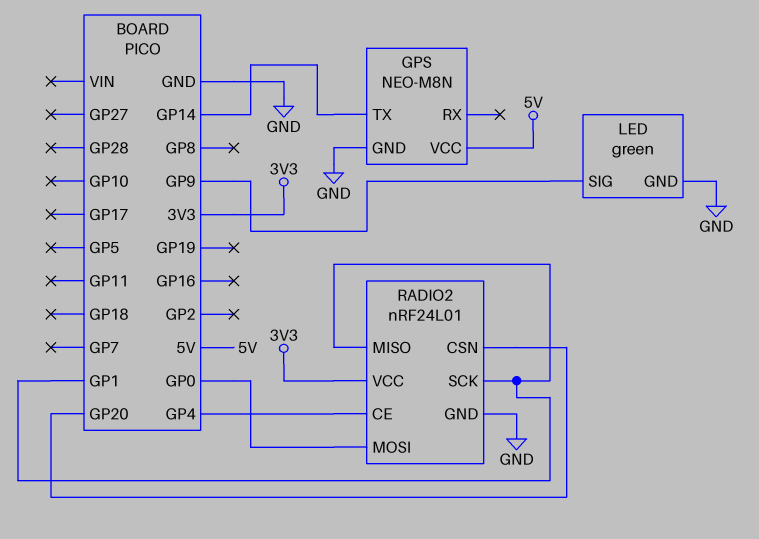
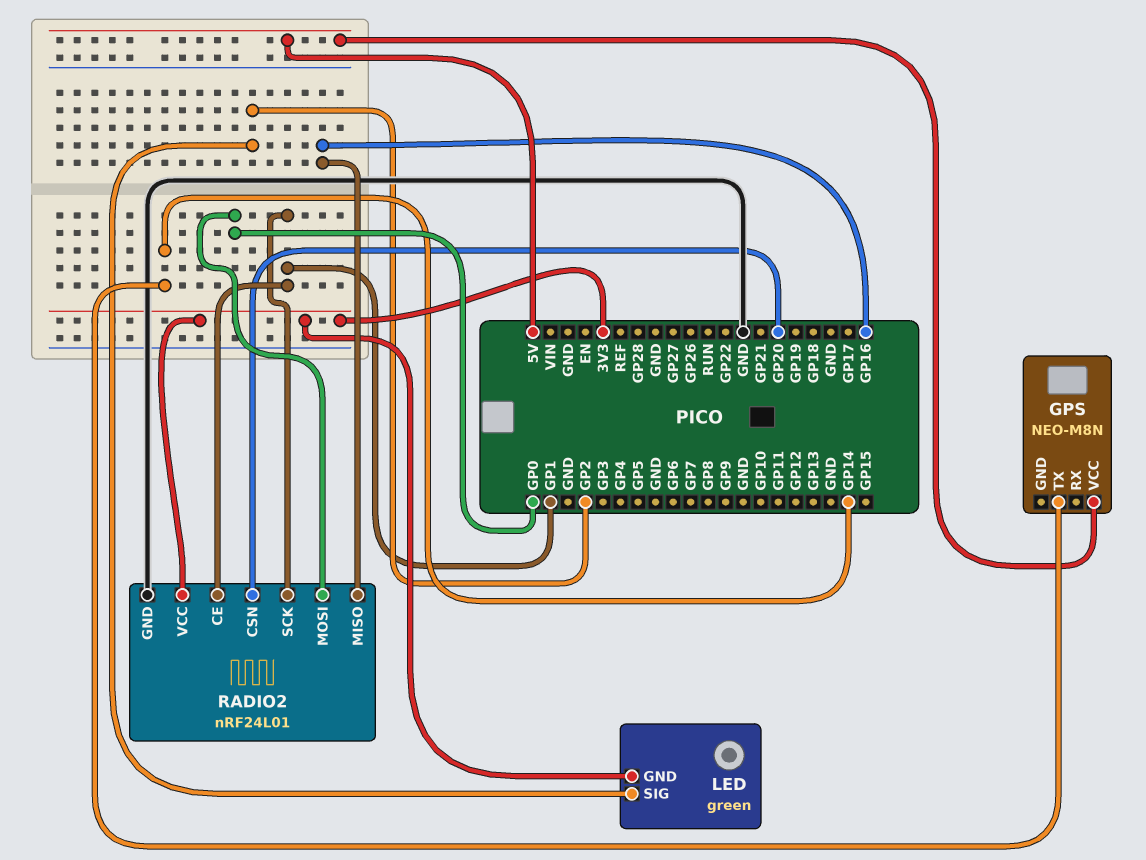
GPS pin GND: GND -> none
LED pin GND: GND -> 3V3
LED pin SIG: GP9 -> GP2
RADIO2 pin CE: GP4 -> GP1
RADIO2 pin MISO: GP1 -> GP16

